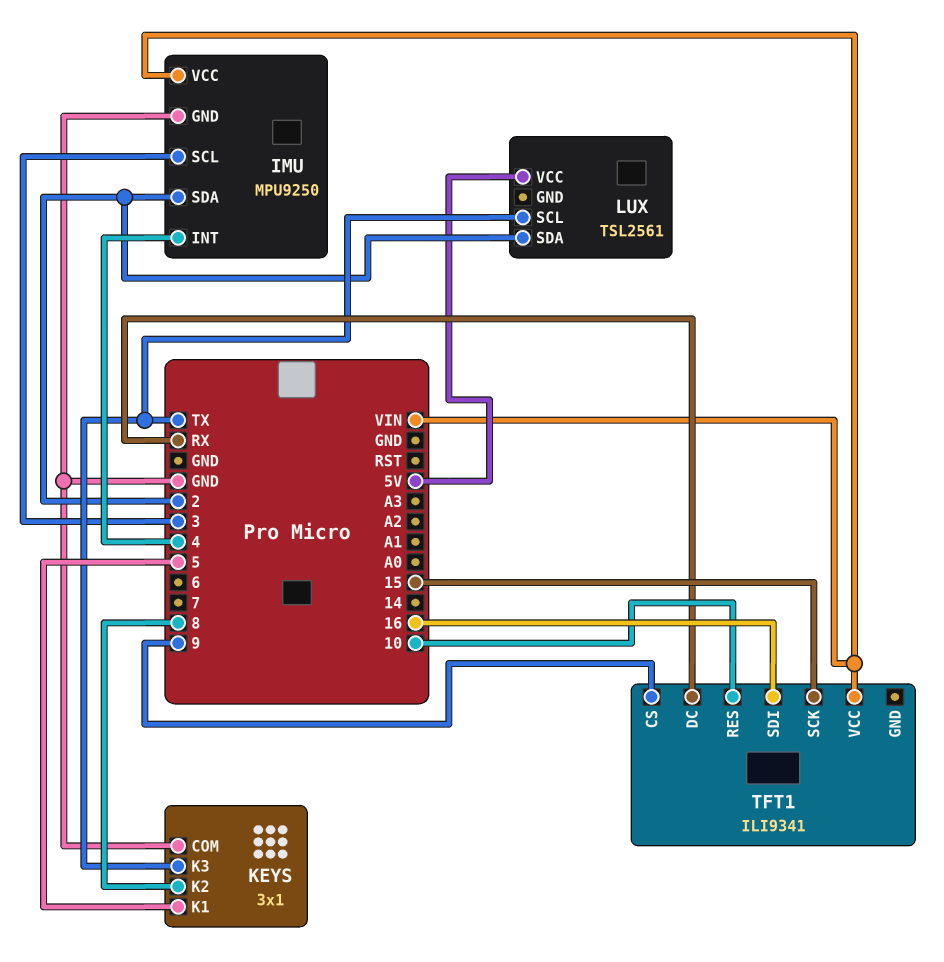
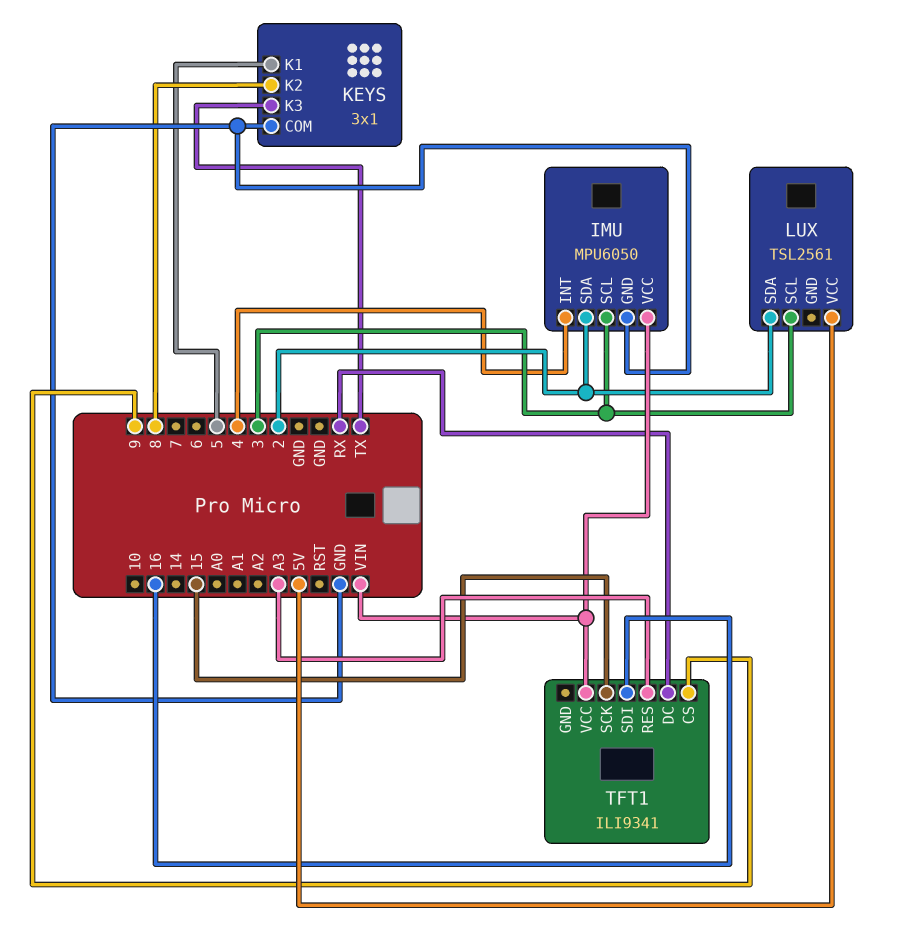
IMU: MPU9250 -> MPU6050
LUX pin SCL: TX -> 3
TFT1 pin RES: 10 -> A3

